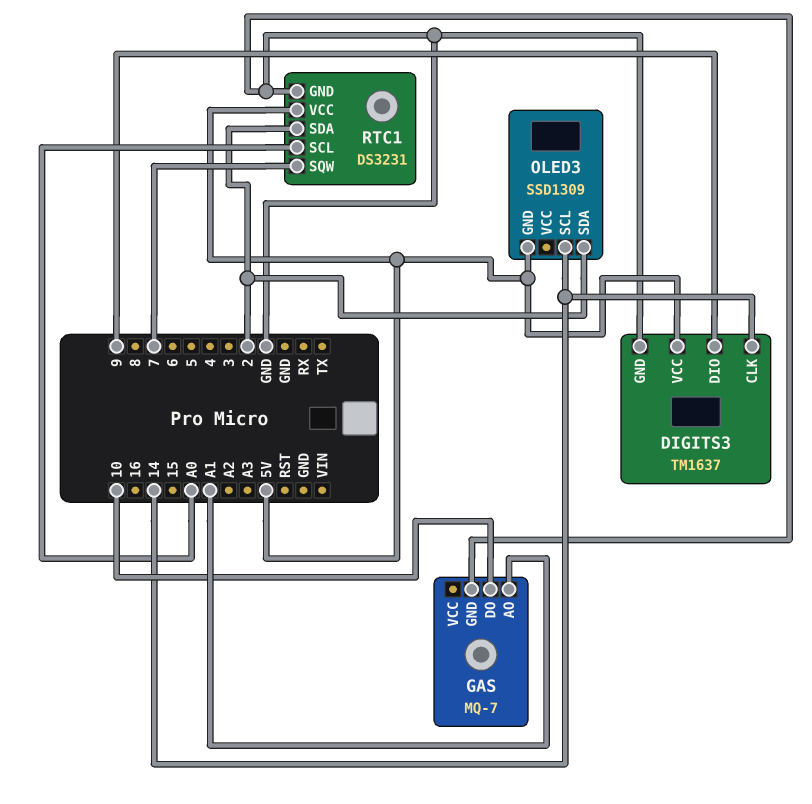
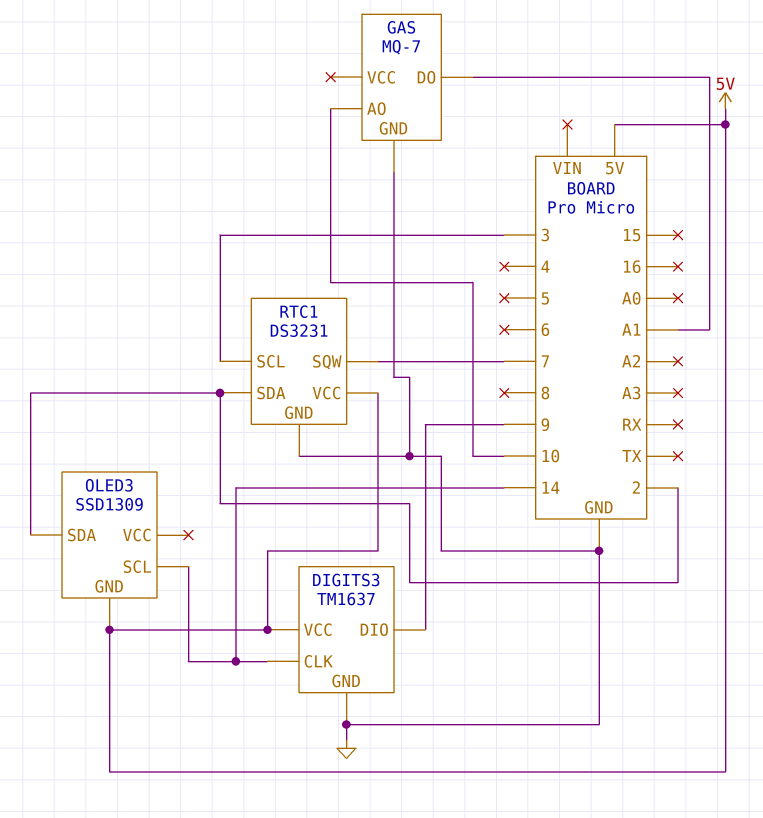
GAS pin AO: A1 -> 10
GAS pin DO: 10 -> A1
RTC1 pin SCL: A0 -> 3

